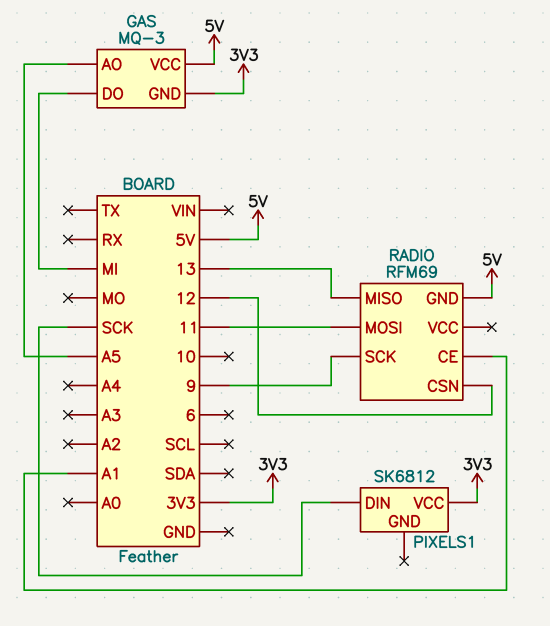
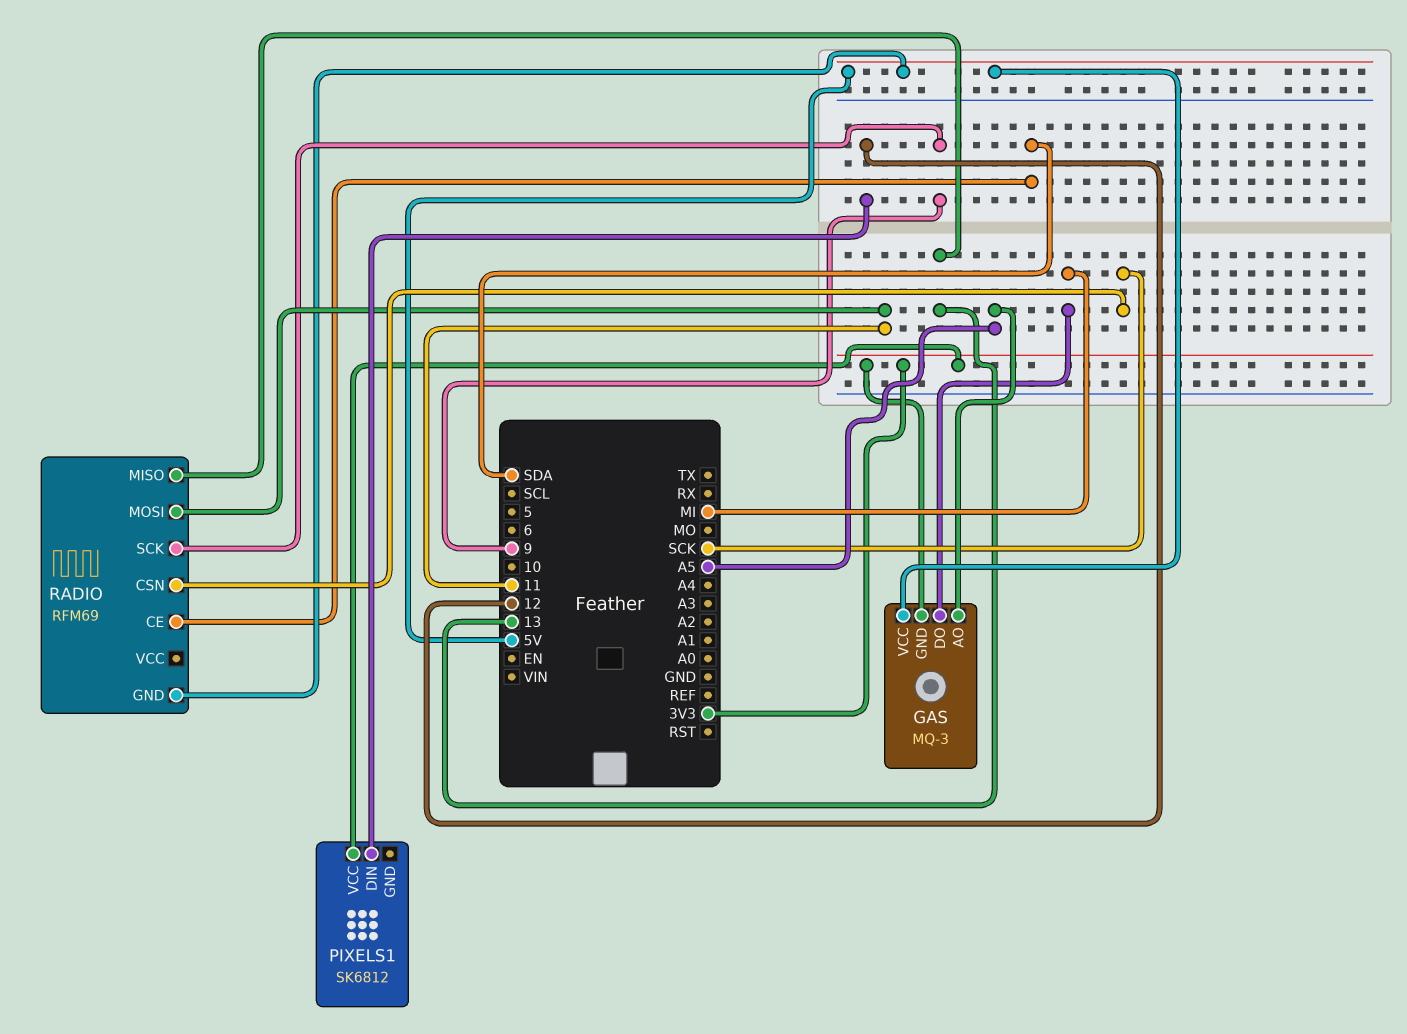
PIXELS1 pin DIN: SCK -> 12
RADIO pin CE: A1 -> SDA
RADIO pin CSN: 12 -> SCK

